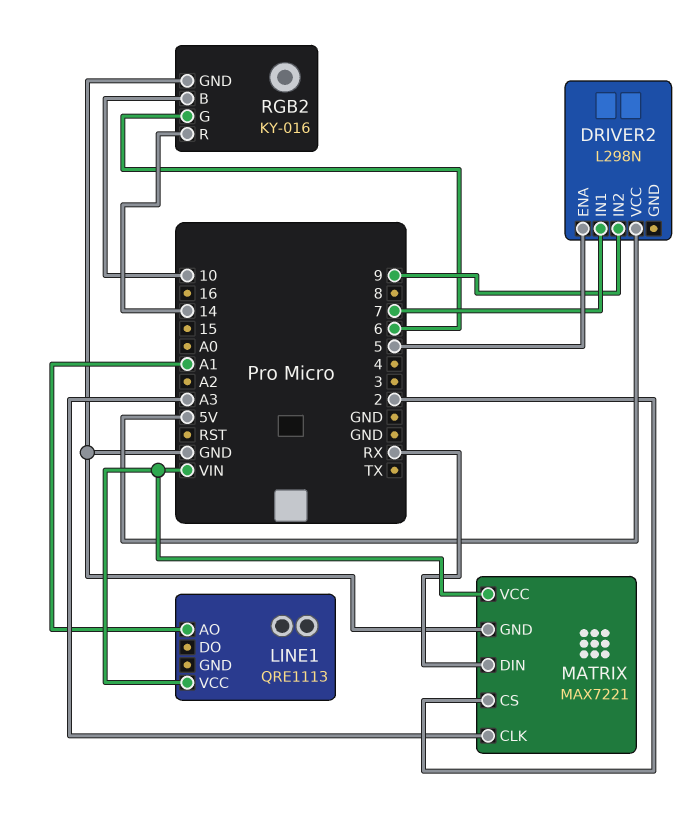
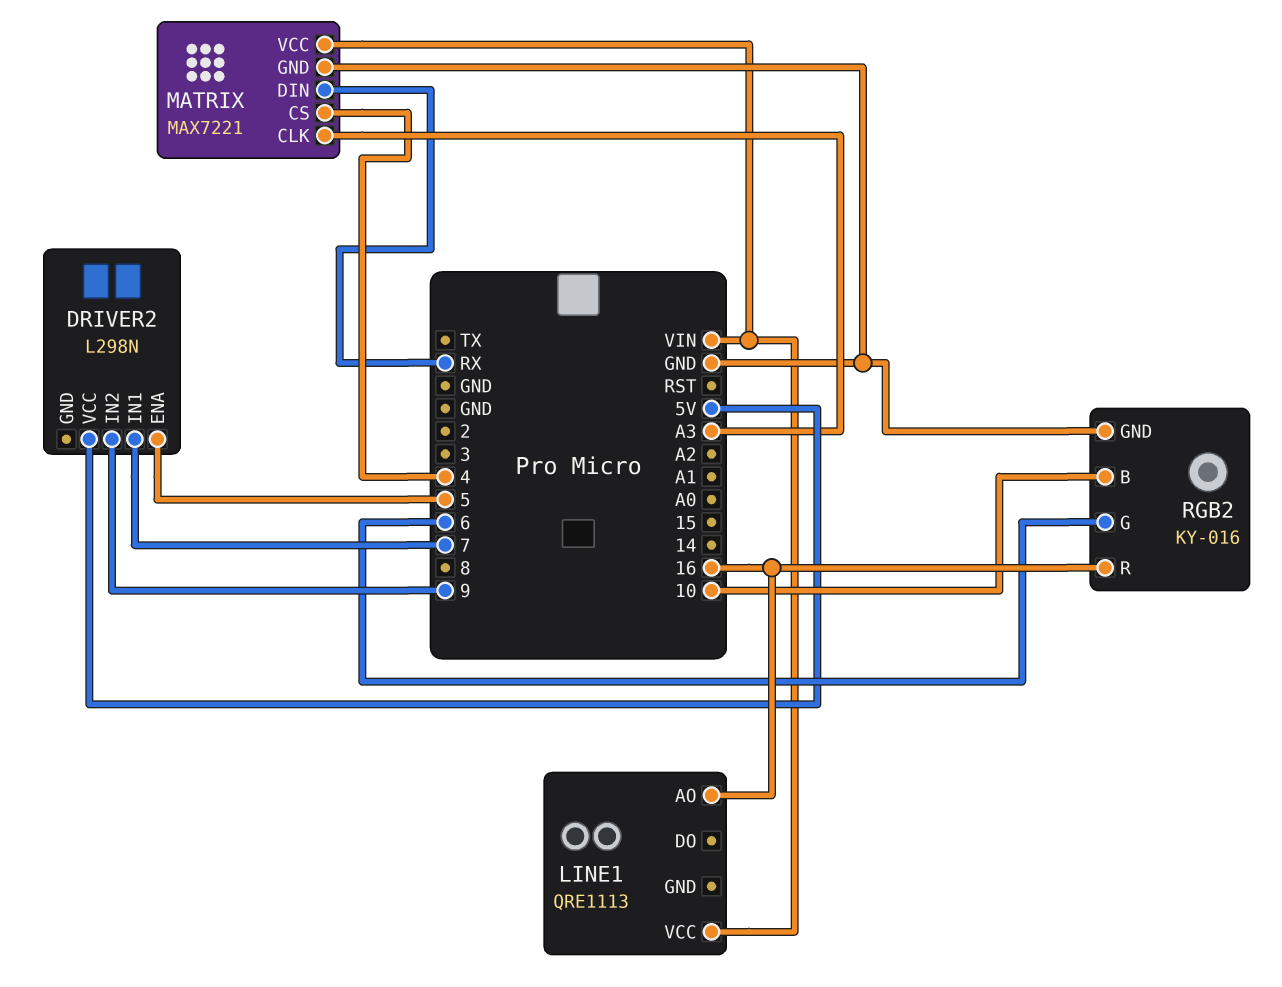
LINE1 pin AO: A1 -> 16
MATRIX pin CS: 2 -> 4
RGB2 pin R: 14 -> 16

